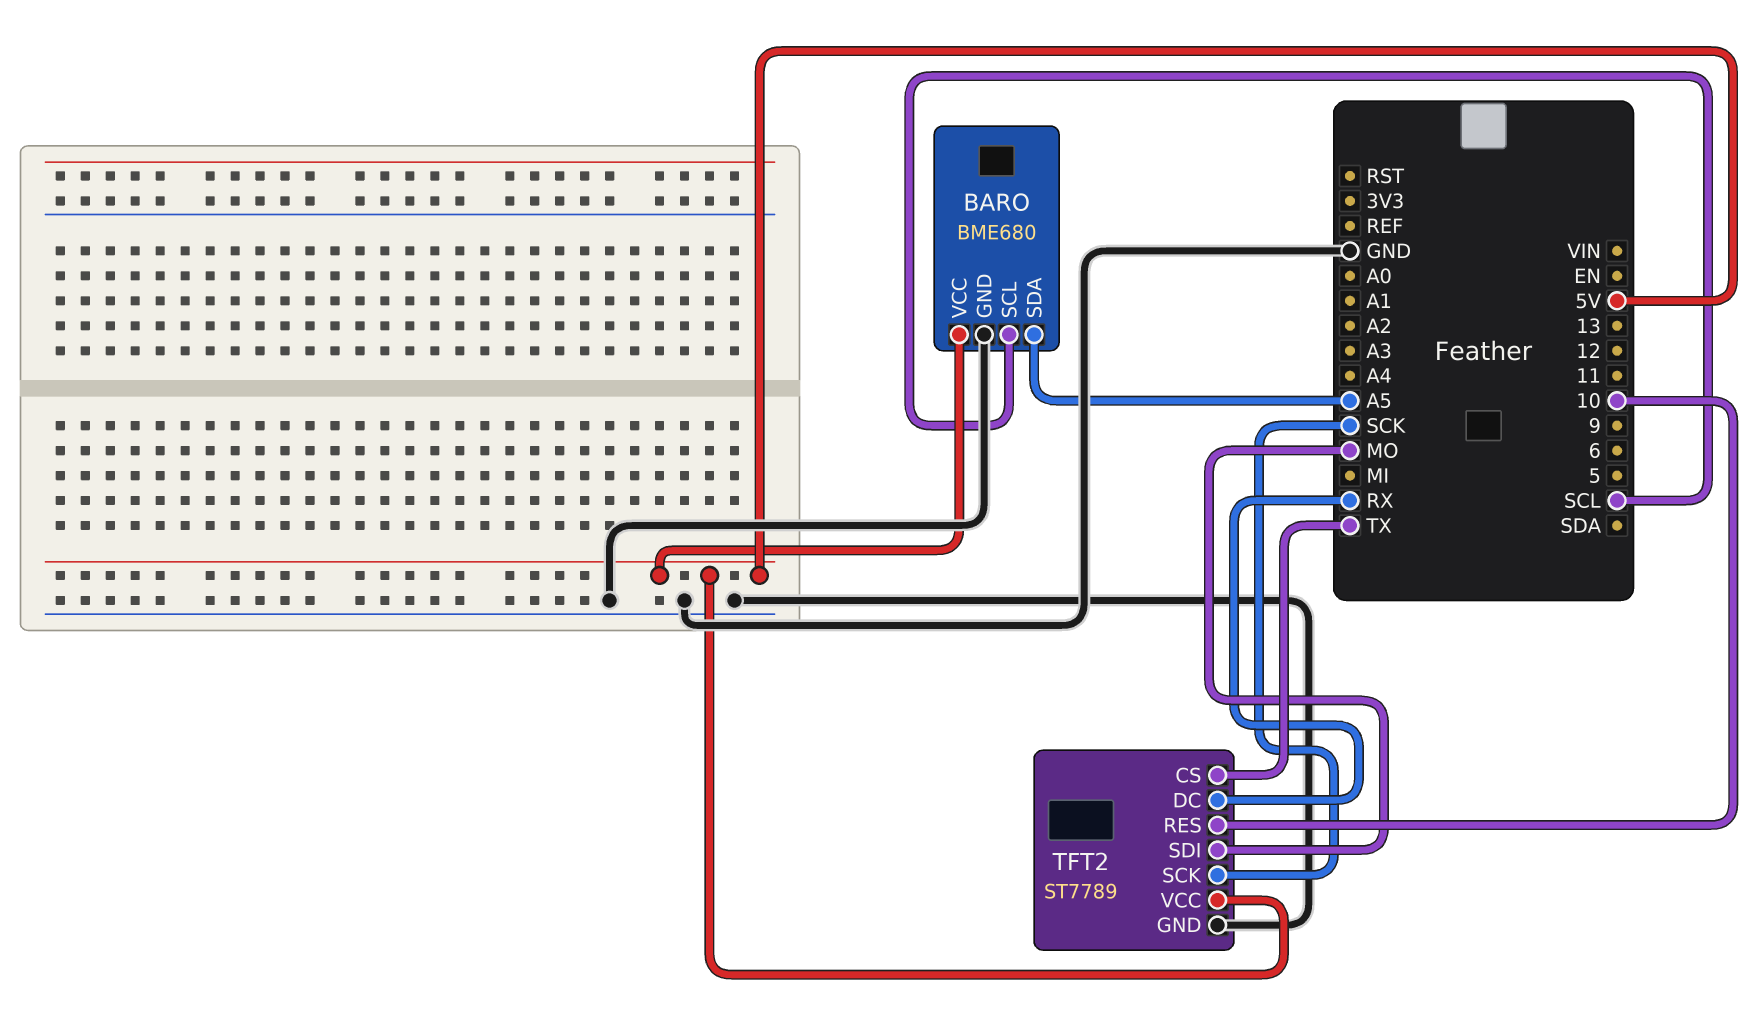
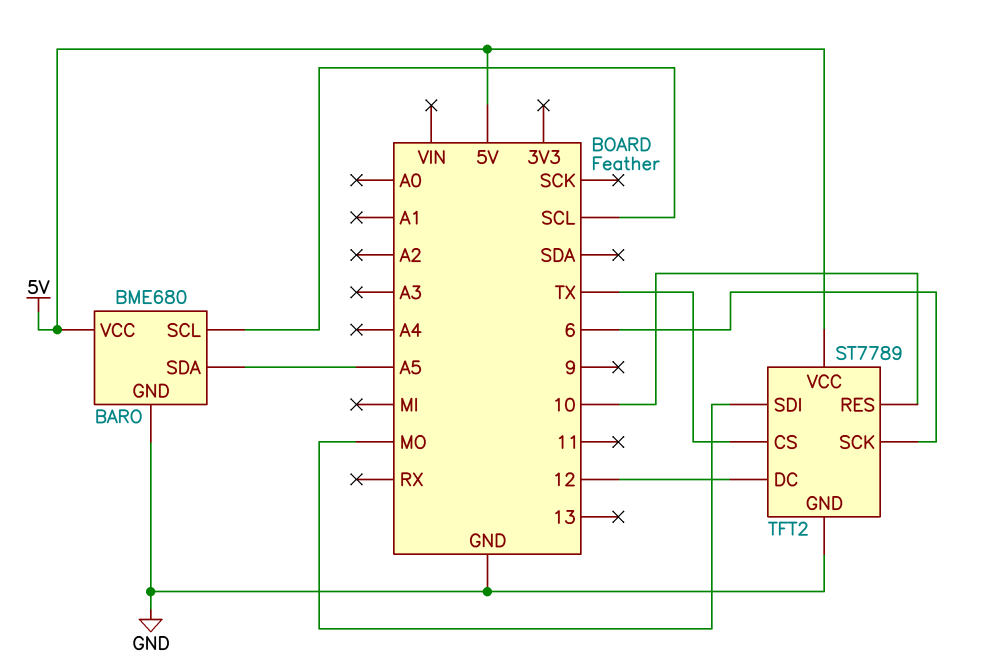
TFT2 pin DC: RX -> 12
TFT2 pin SCK: SCK -> 6

